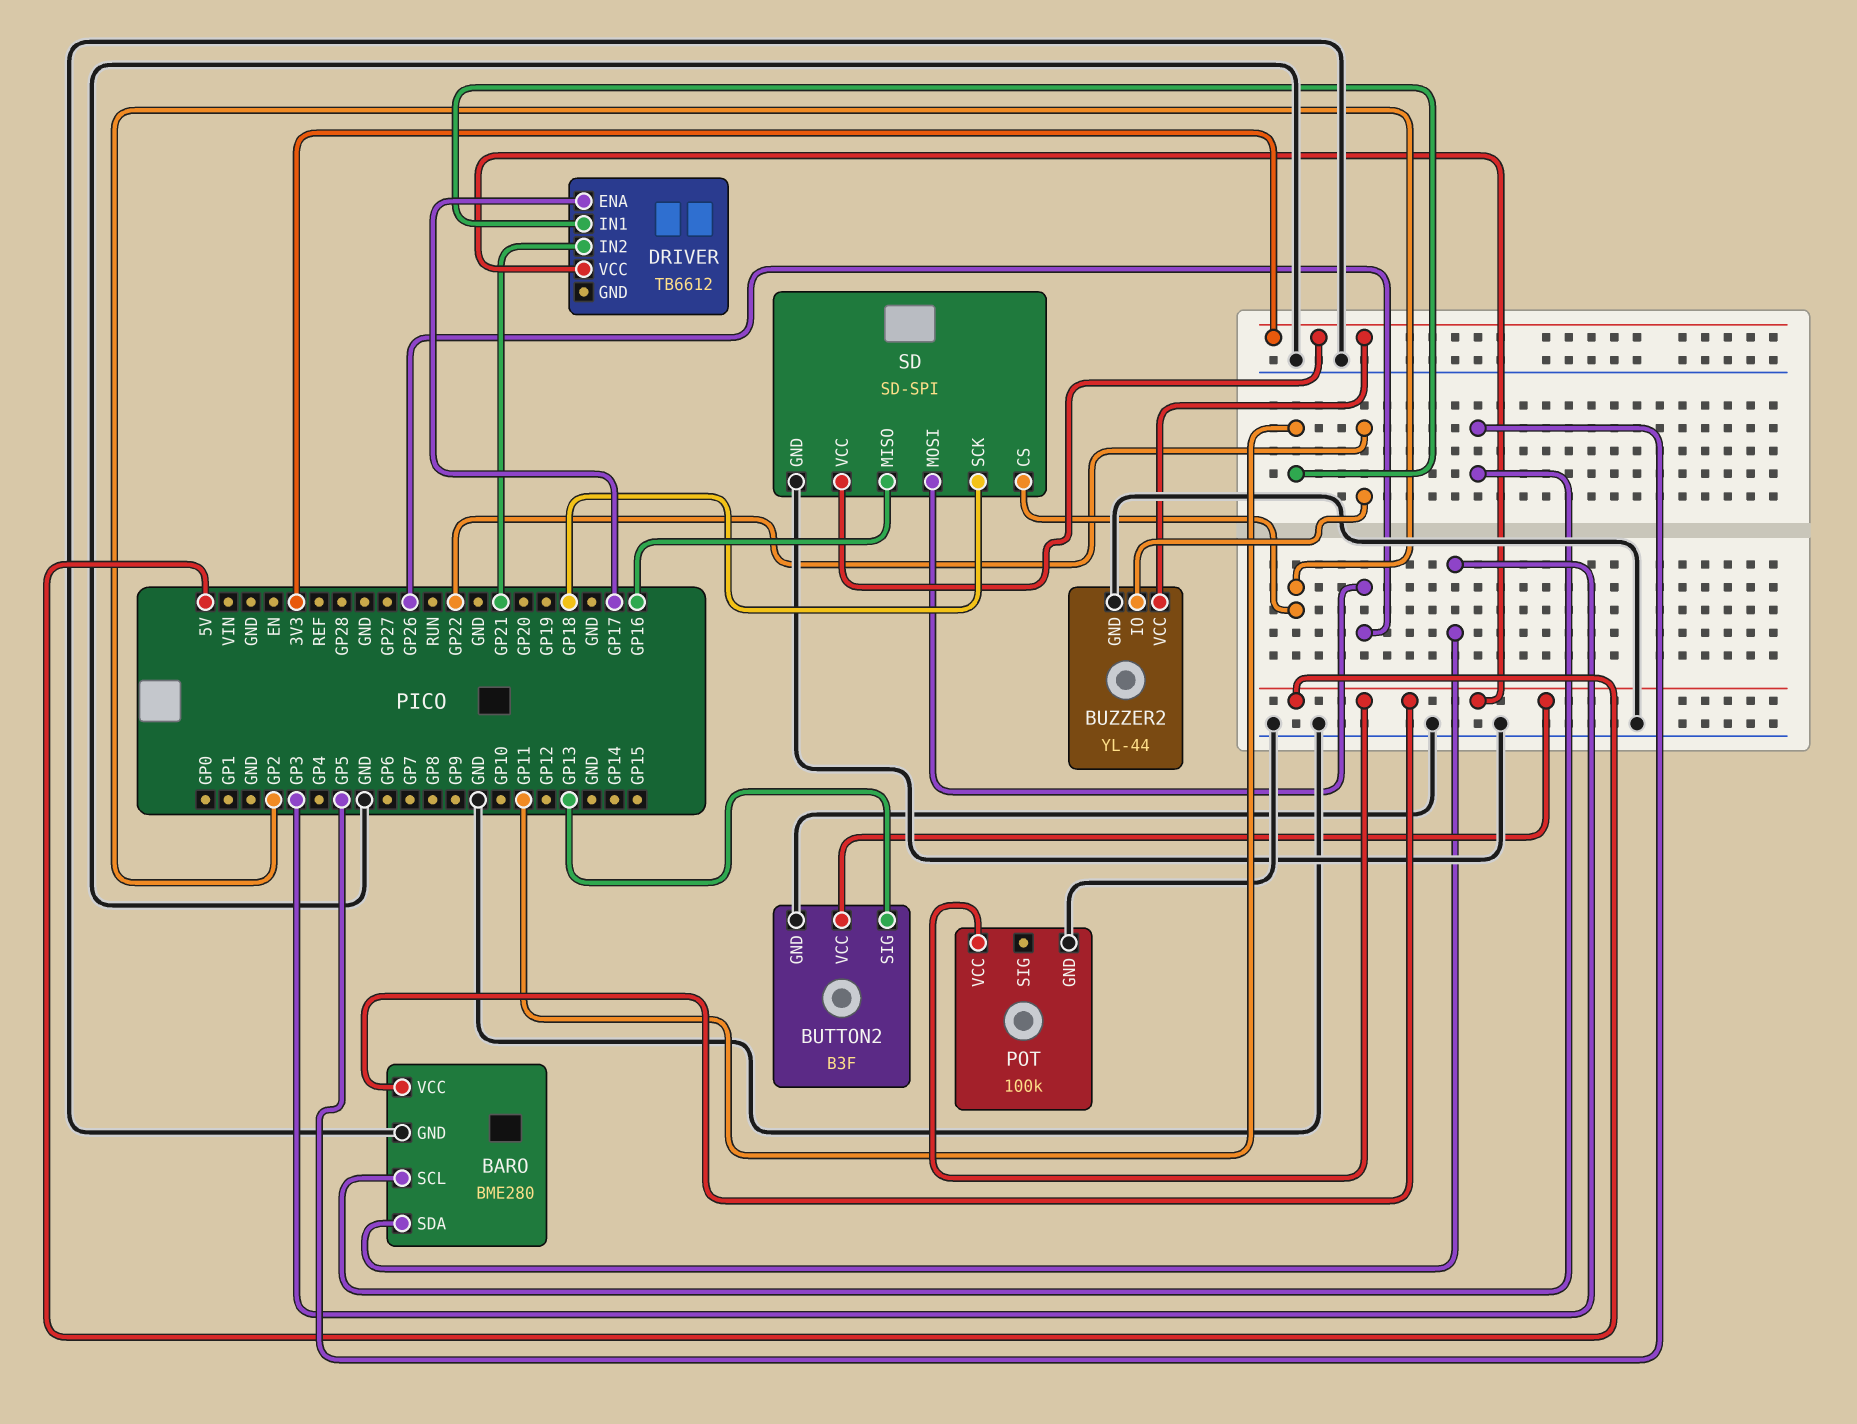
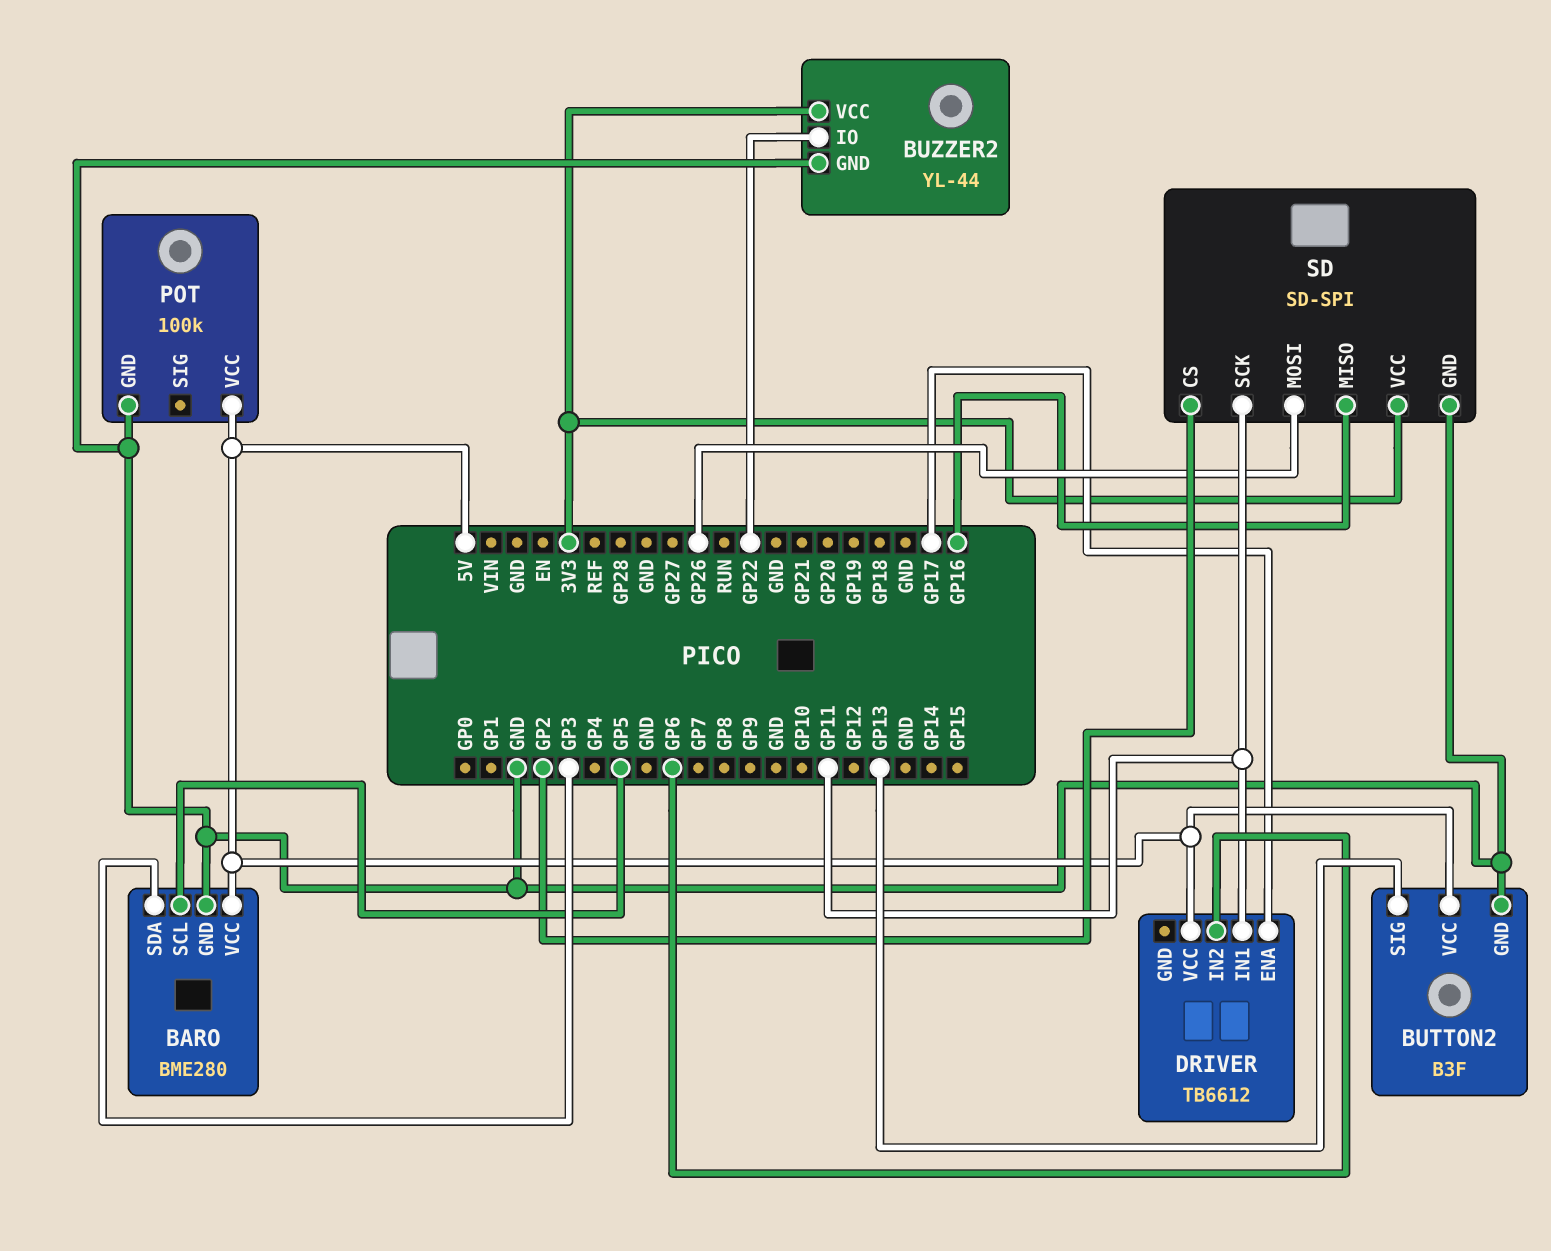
DRIVER pin IN2: GP21 -> GP6
SD pin SCK: GP18 -> GP11

